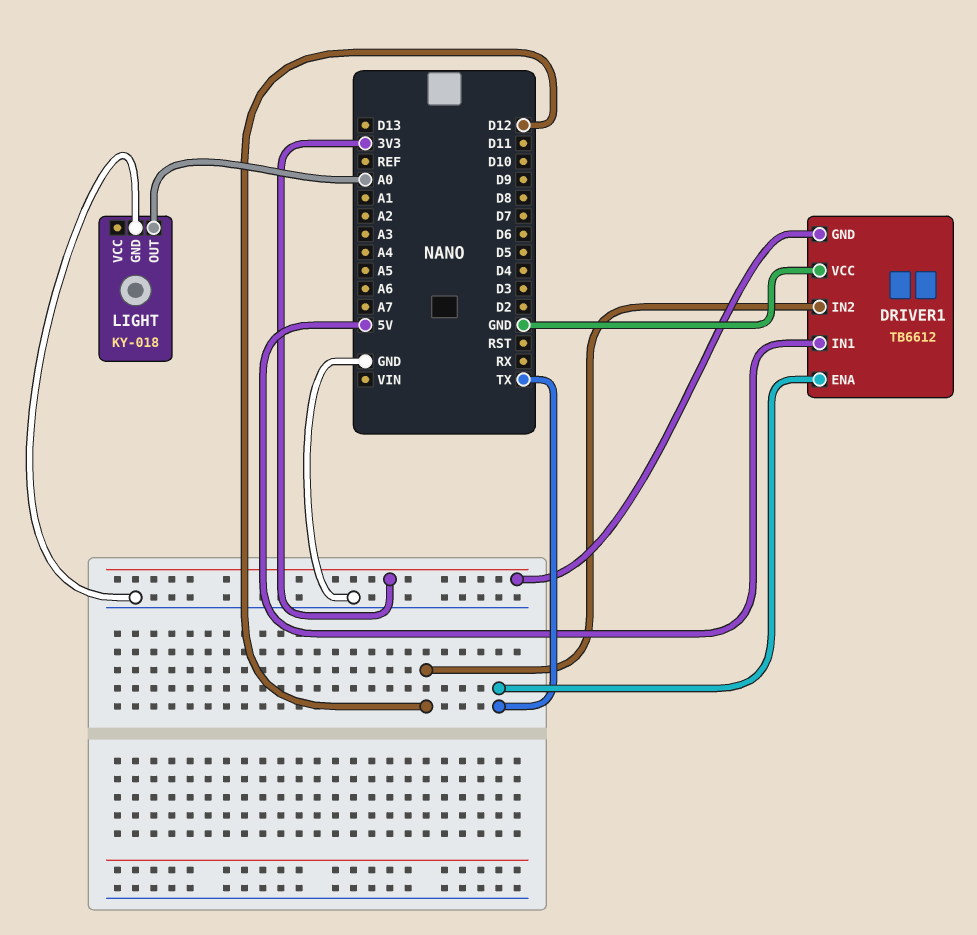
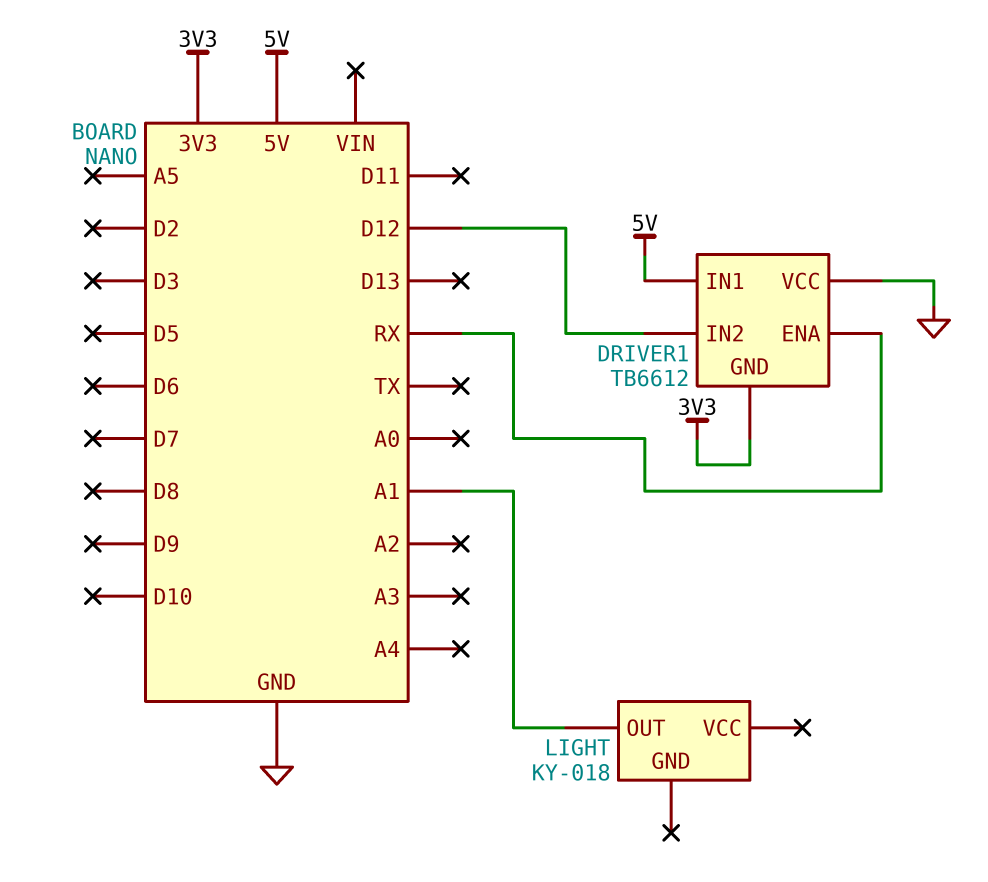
DRIVER1 pin ENA: TX -> RX
LIGHT pin GND: GND -> none
LIGHT pin OUT: A0 -> A1

